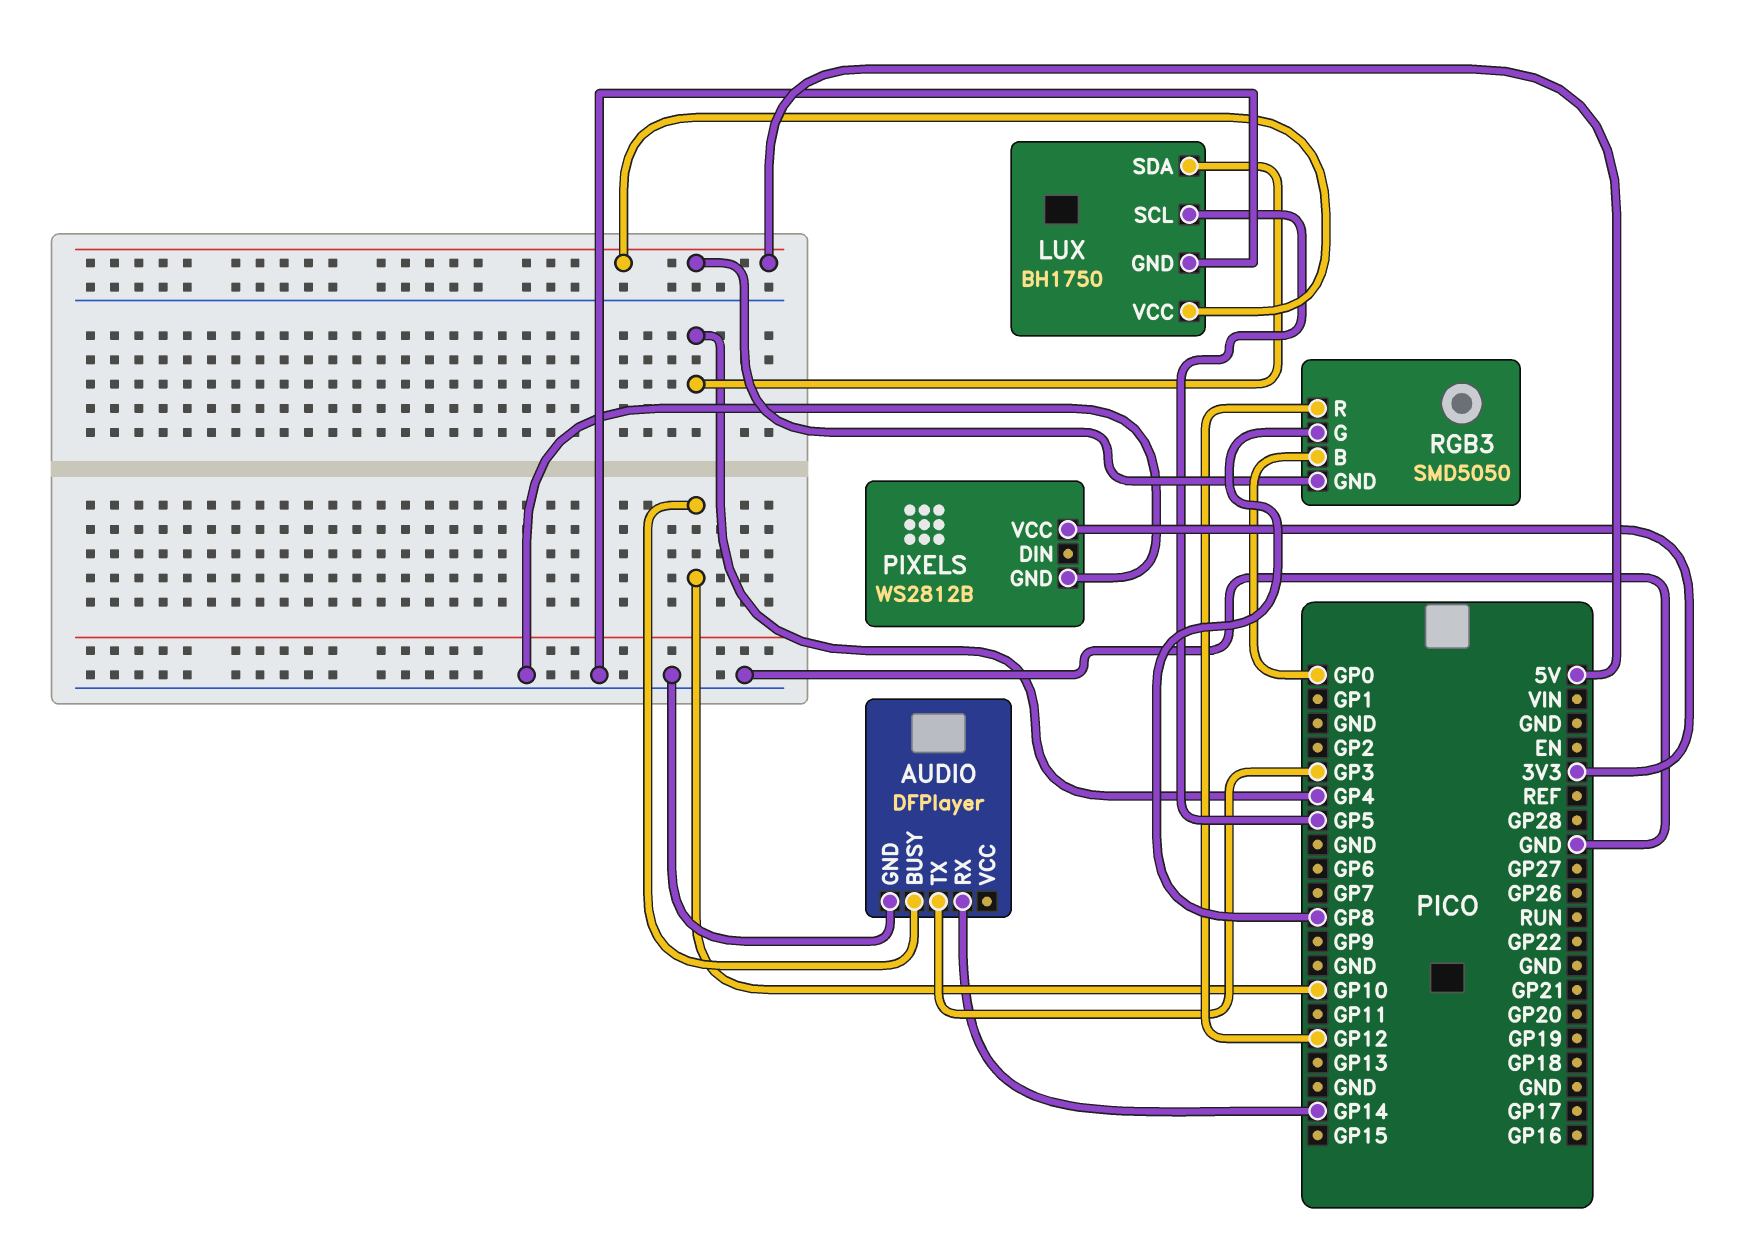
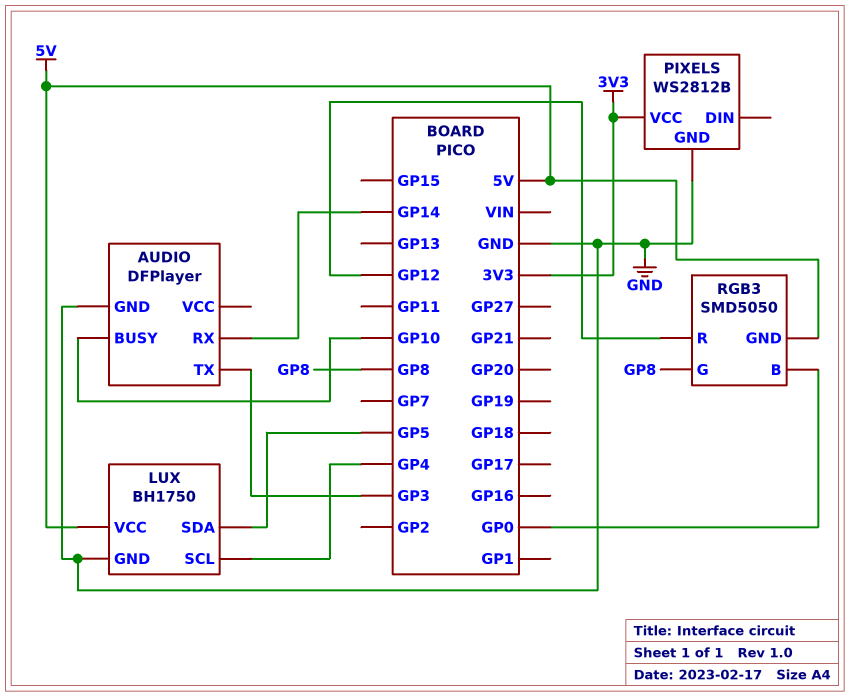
LUX pin SCL: GP5 -> GP4
LUX pin SDA: GP4 -> GP5

